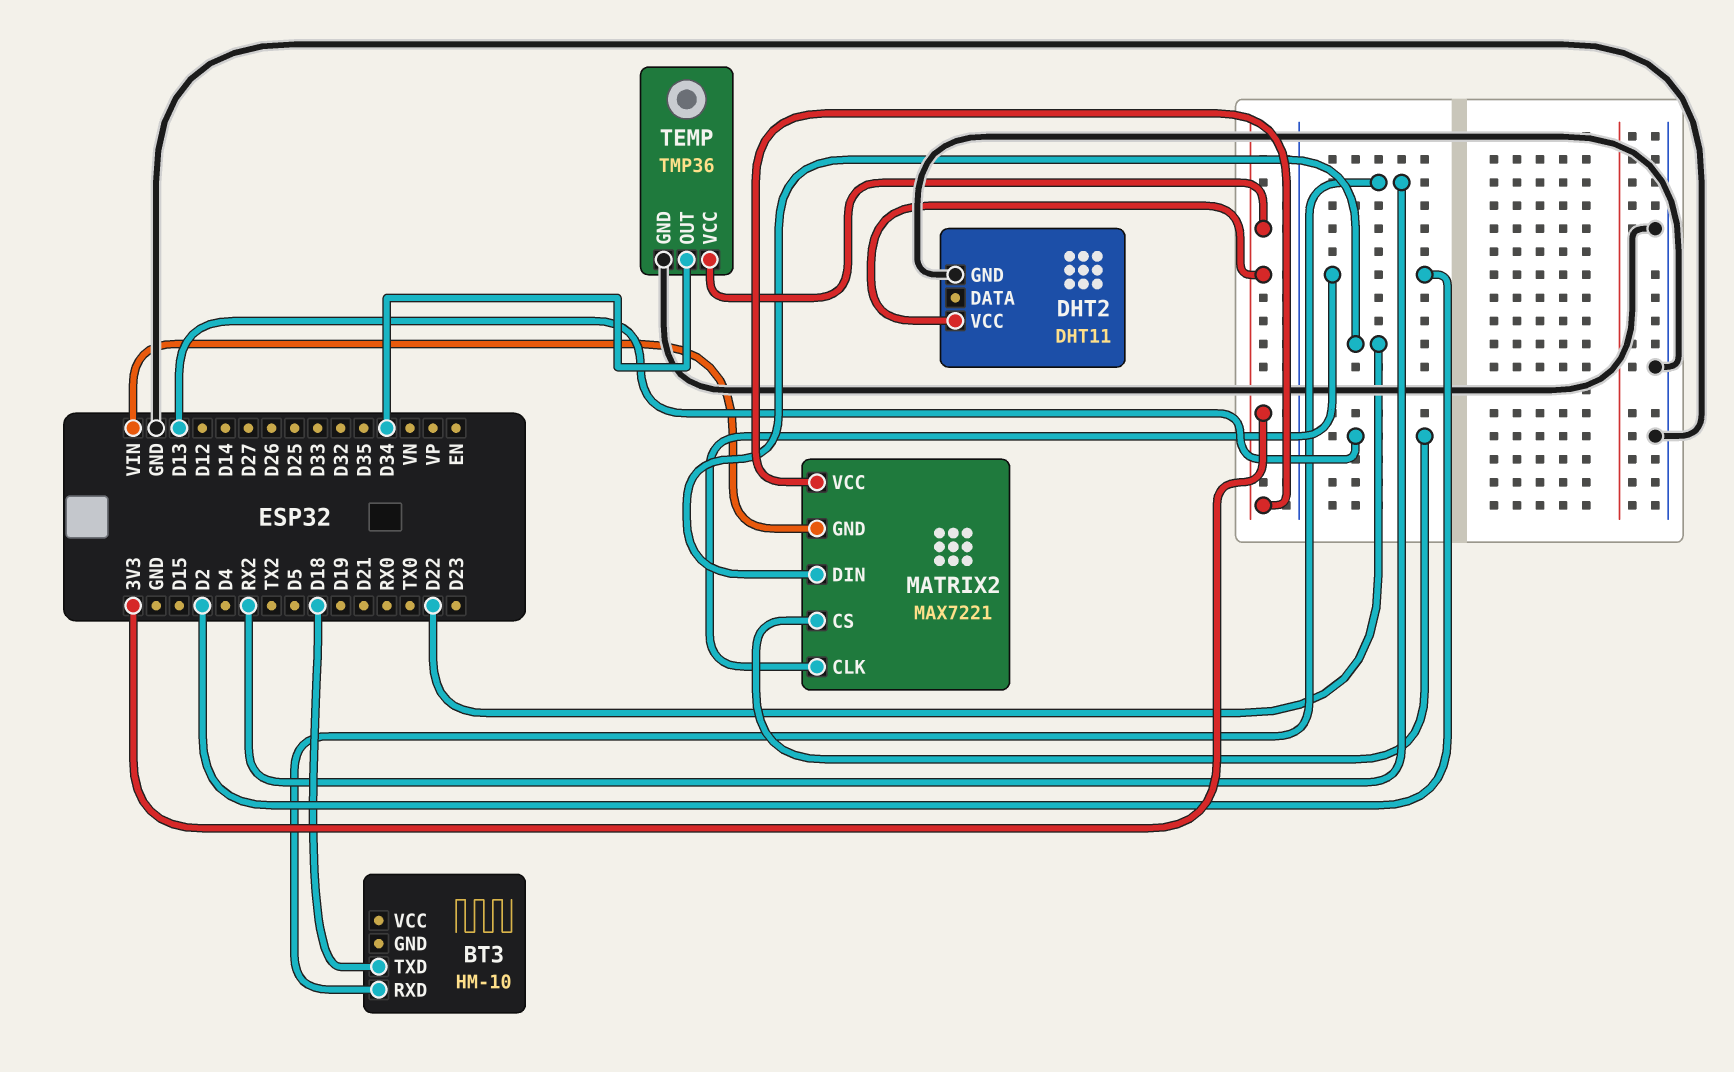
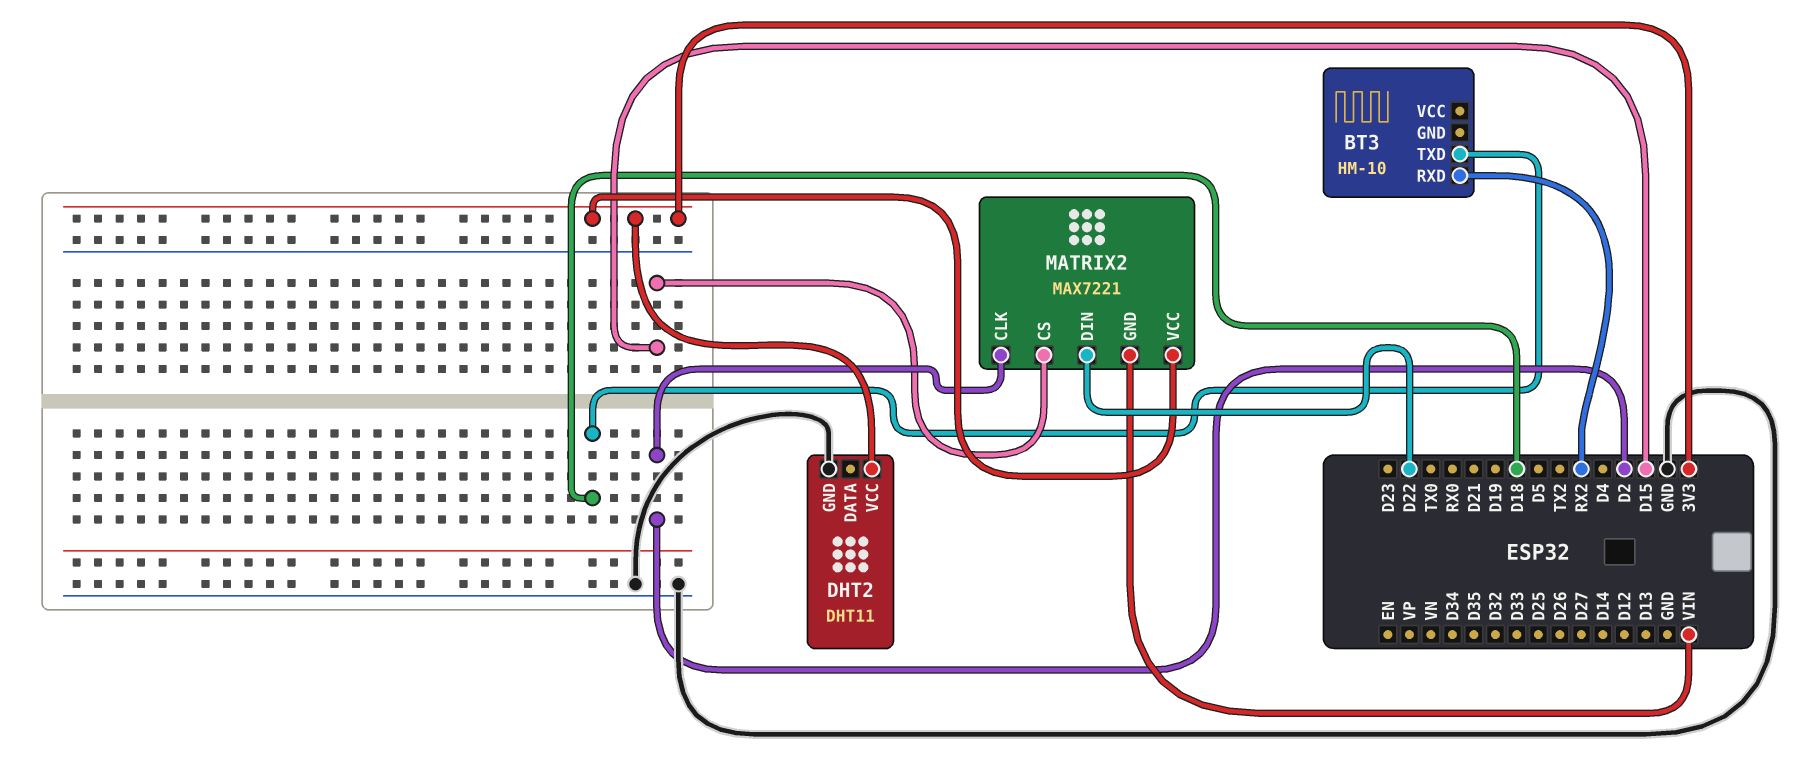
MATRIX2 pin CS: D13 -> D15
TEMP: TMP36 -> none
TEMP pin GND: GND -> none
TEMP pin OUT: D34 -> none
TEMP pin VCC: 3V3 -> none

